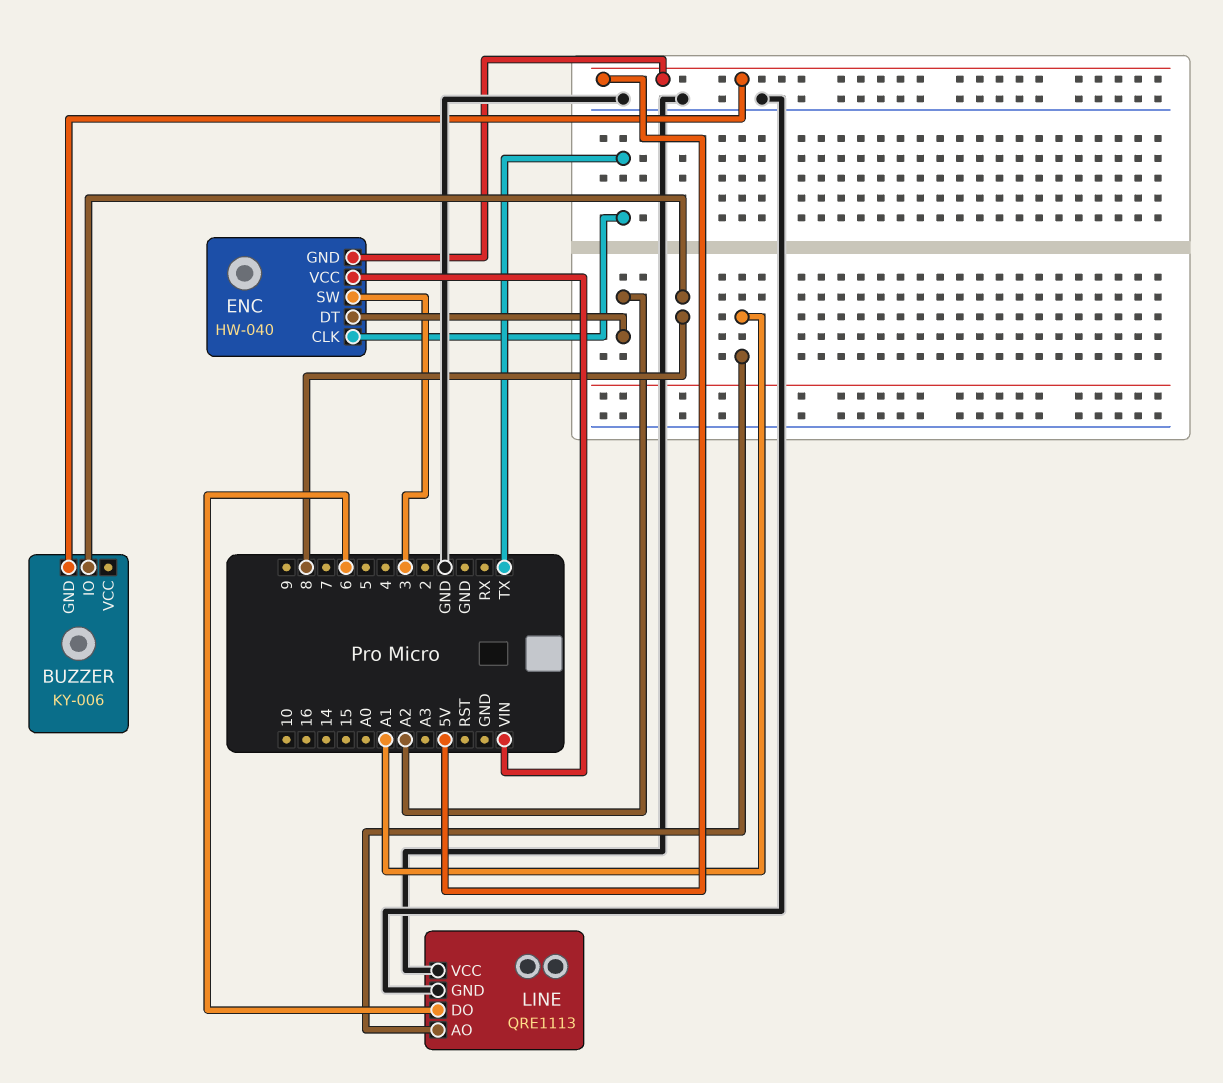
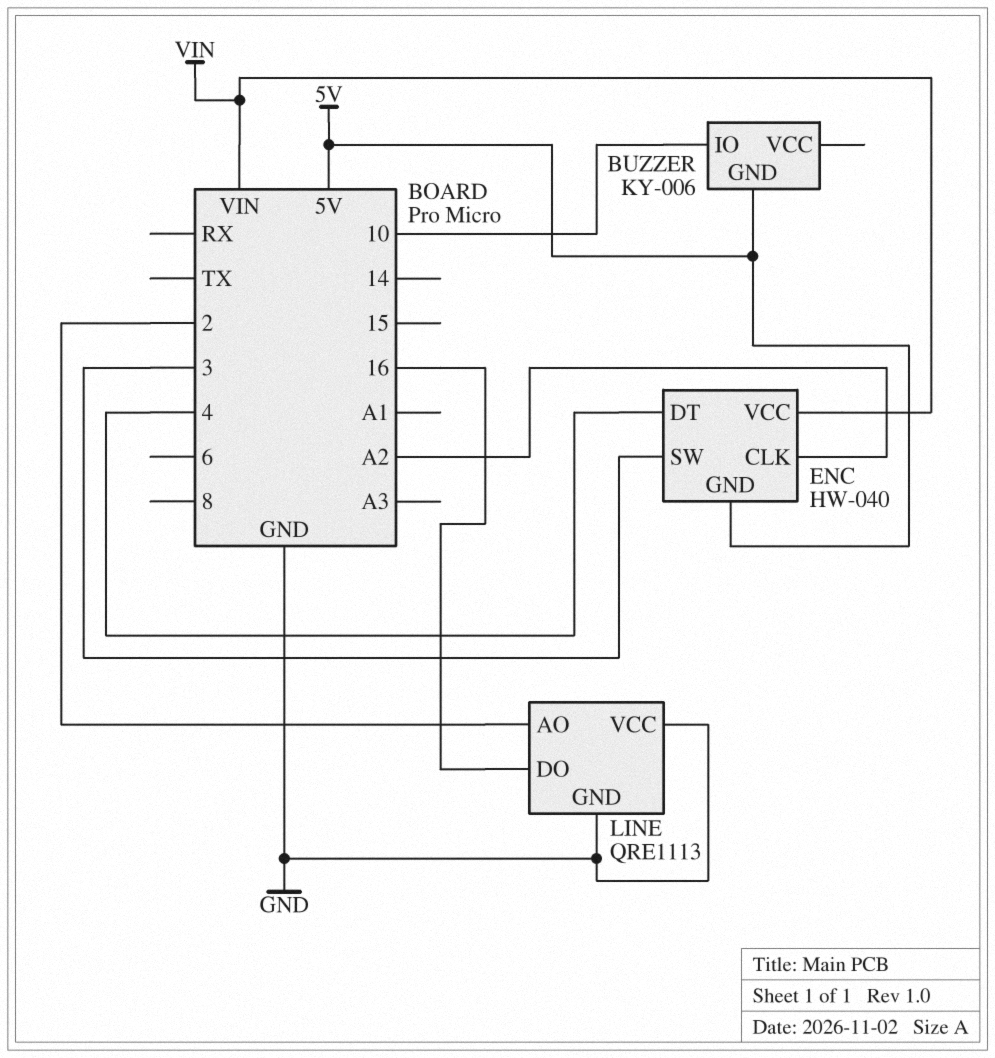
BUZZER pin IO: 8 -> 10
ENC pin CLK: TX -> A2
ENC pin DT: A2 -> 4
LINE pin AO: A1 -> 2
LINE pin DO: 6 -> 16

